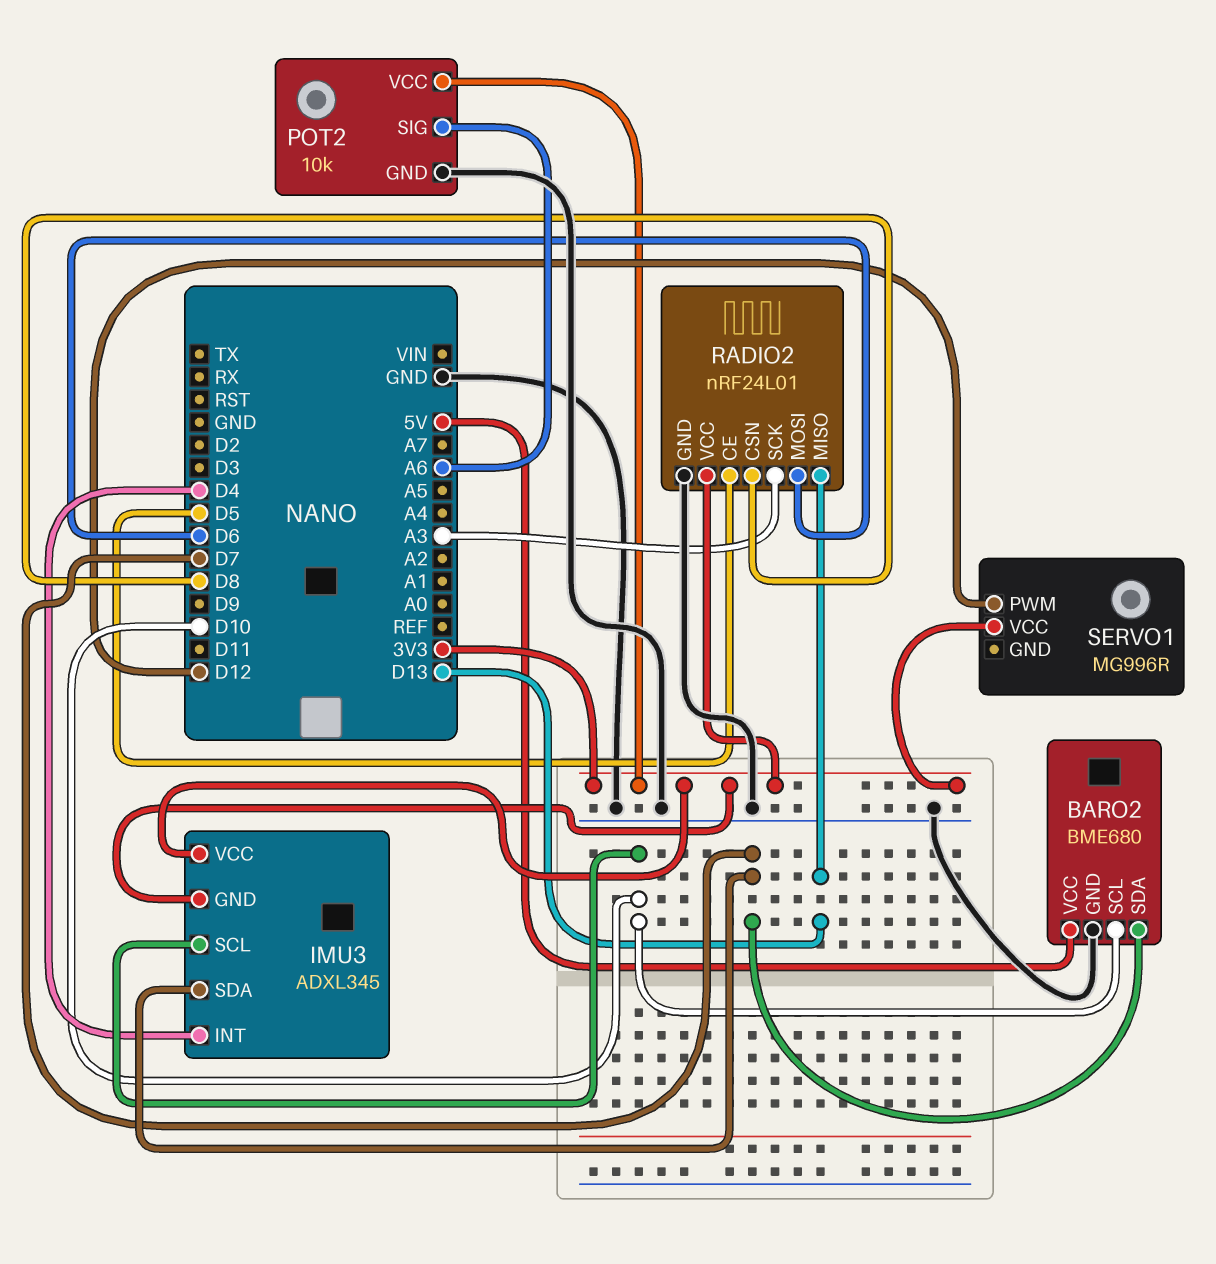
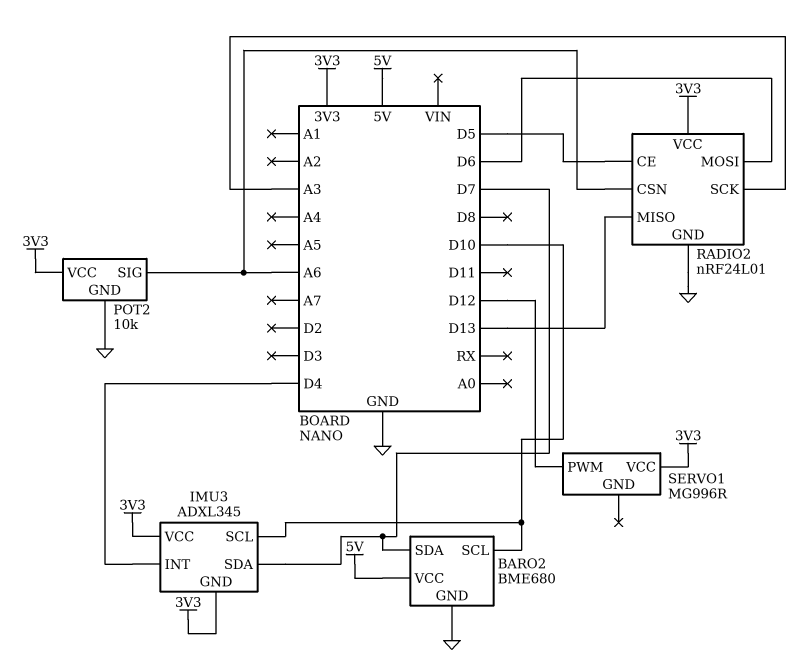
RADIO2 pin CSN: D8 -> A6

